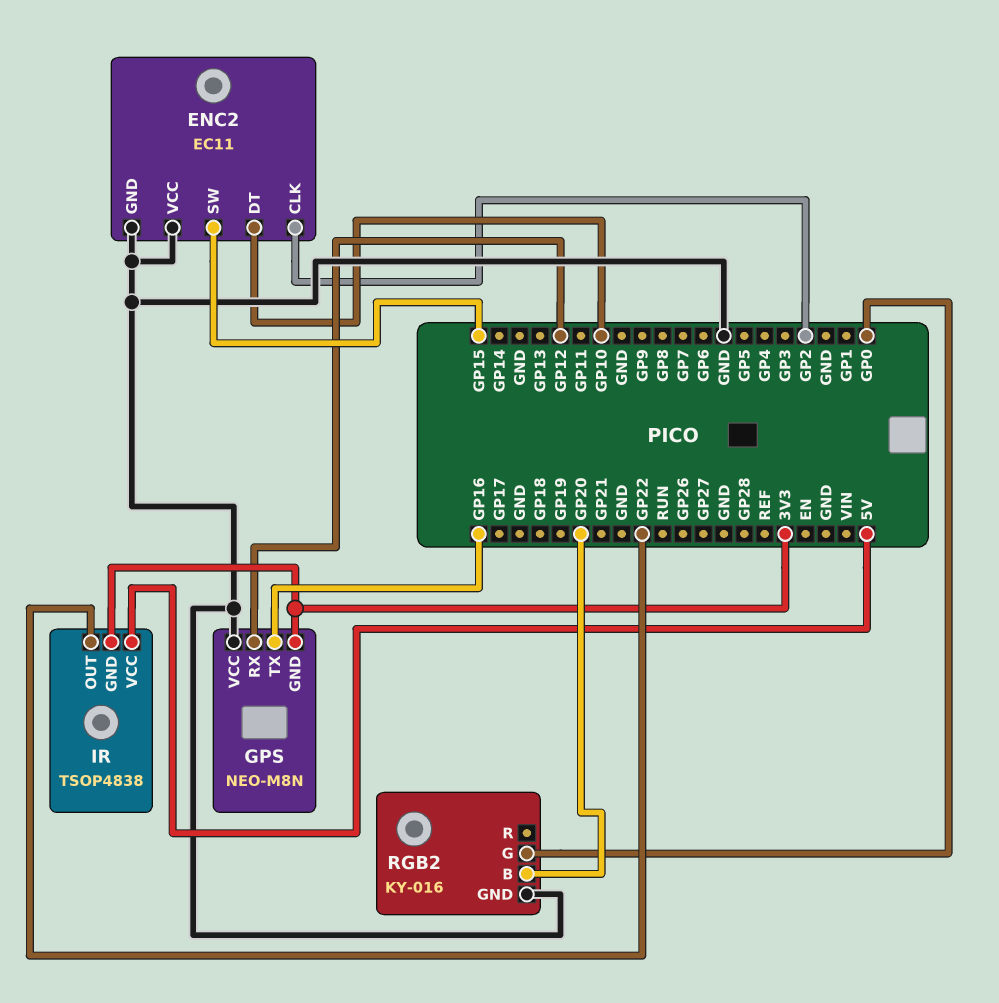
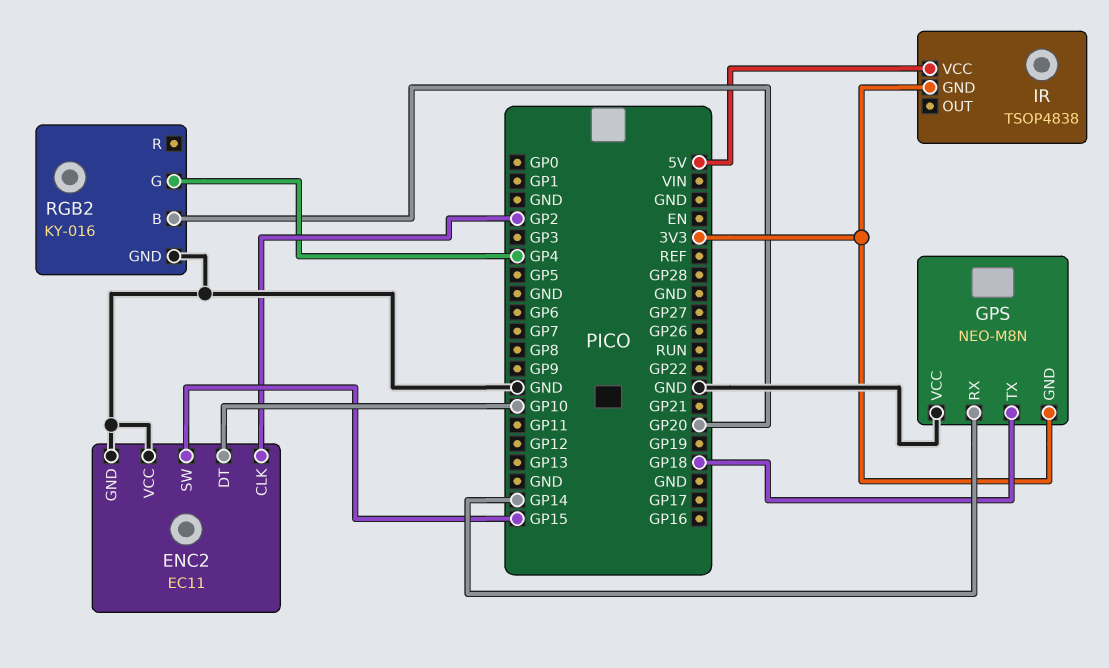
GPS pin RX: GP12 -> GP14
GPS pin TX: GP16 -> GP18
IR pin OUT: GP22 -> none
RGB2 pin G: GP0 -> GP4

